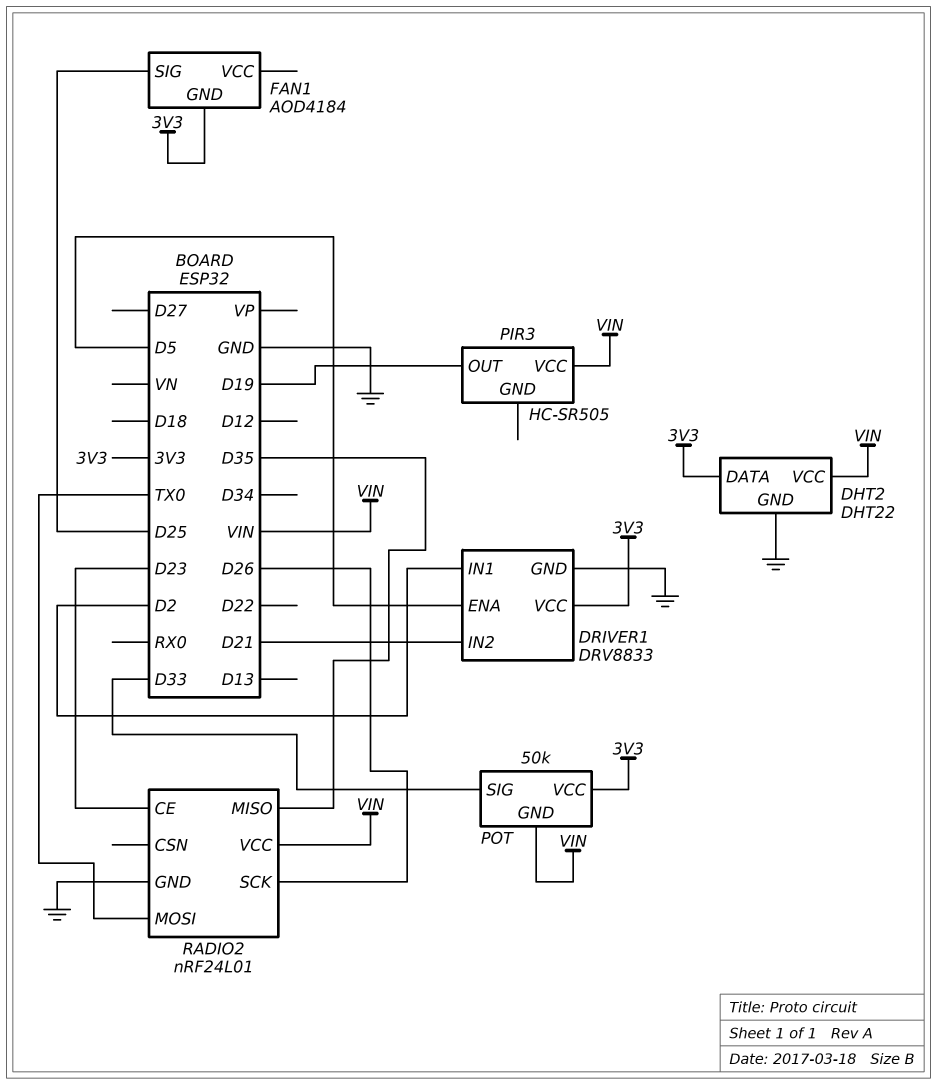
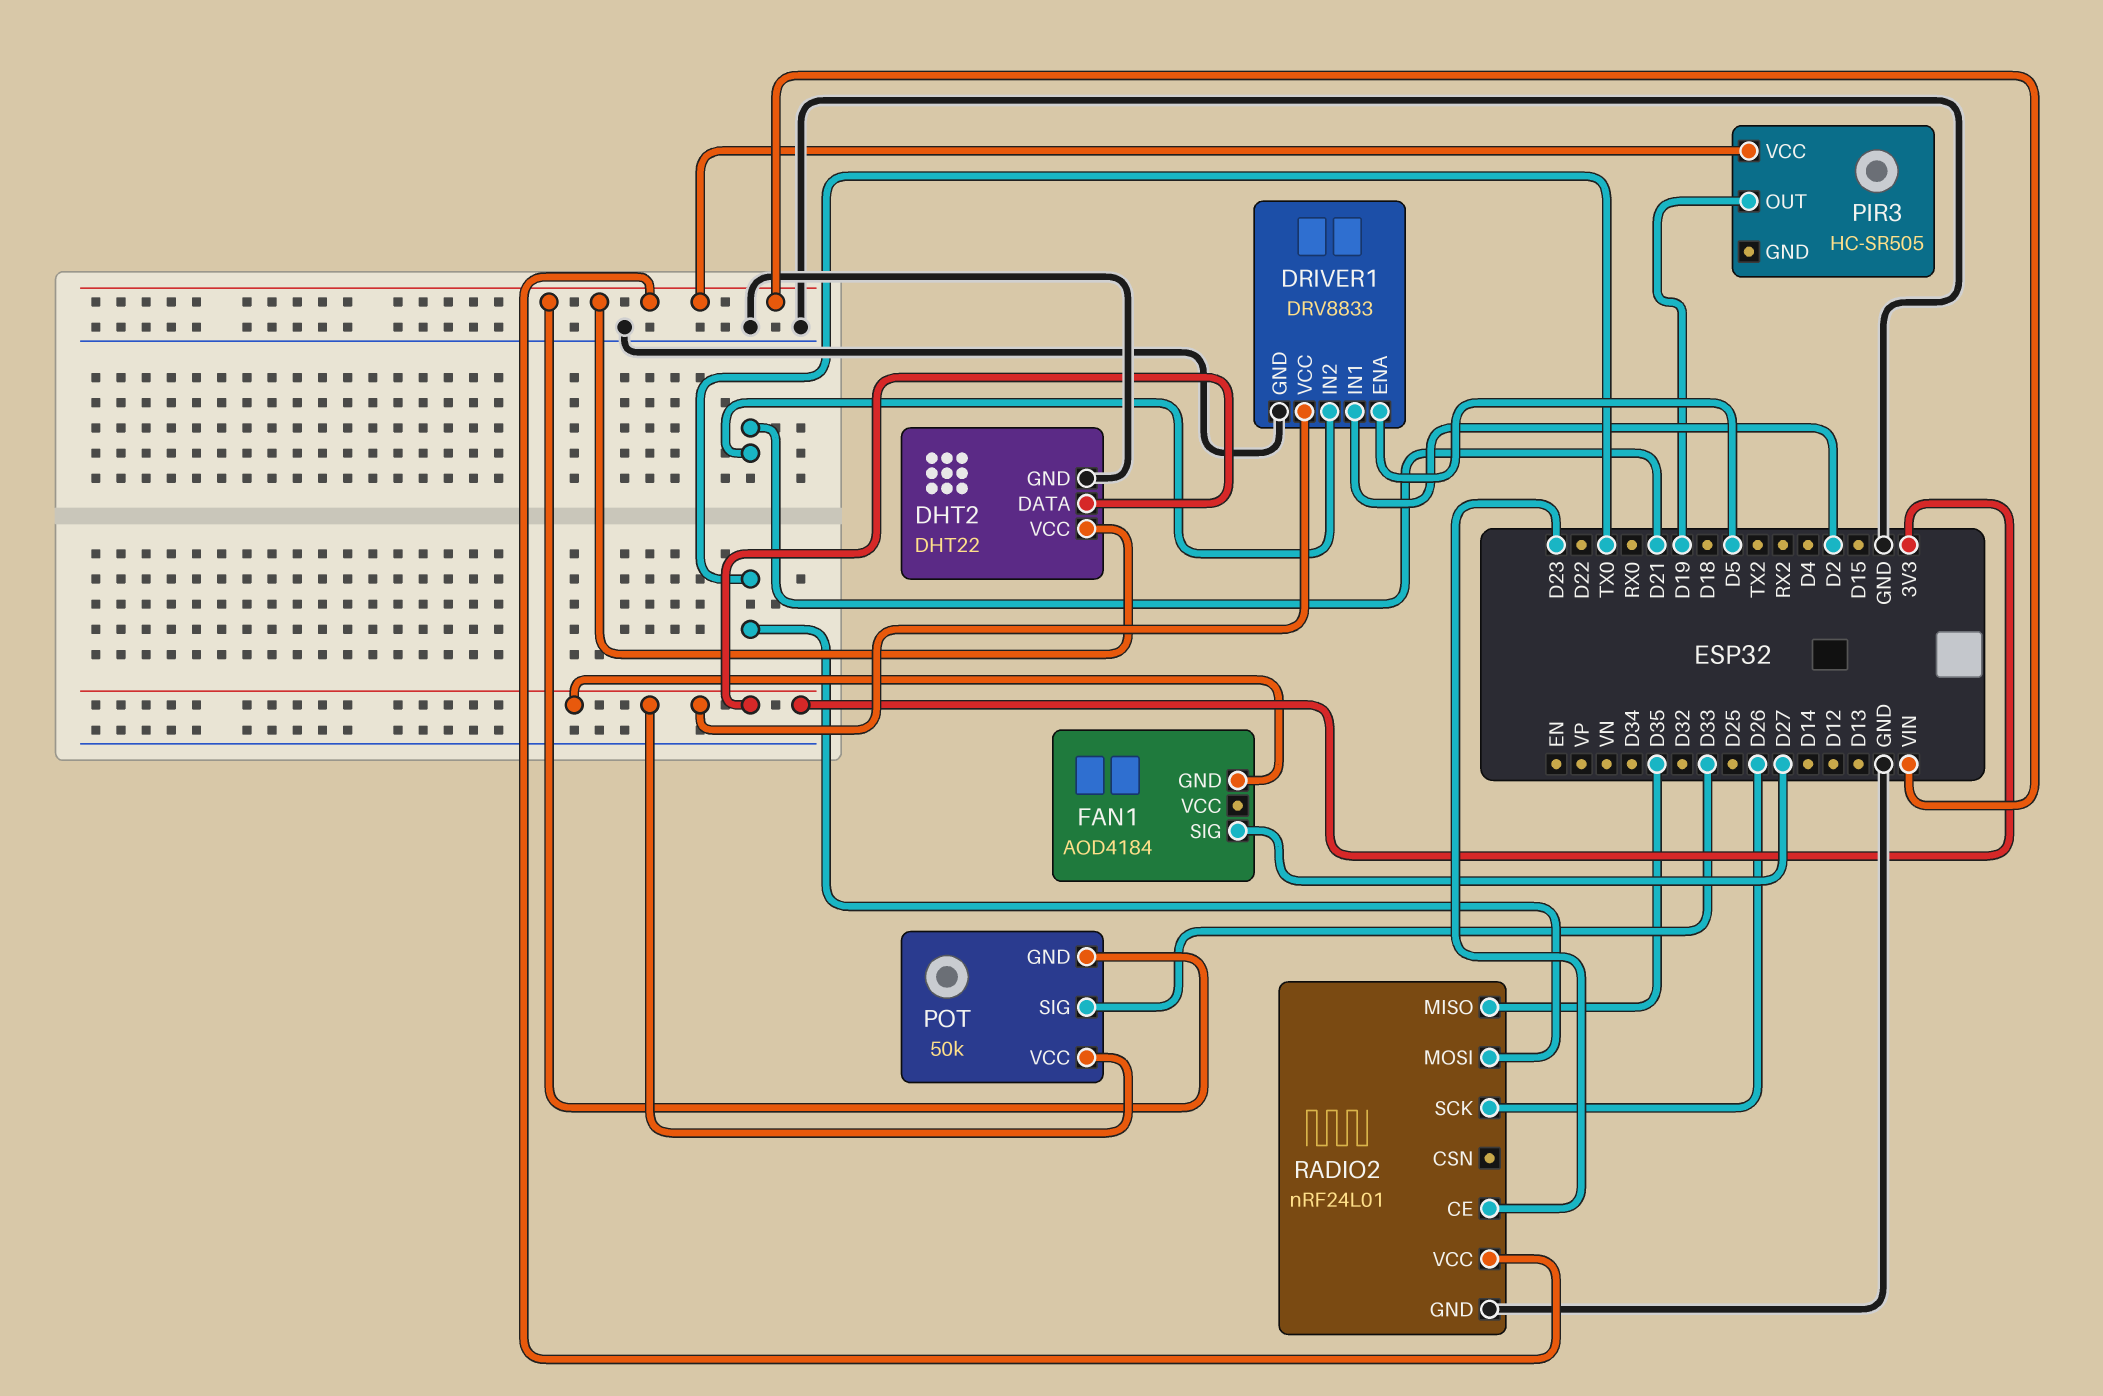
FAN1 pin SIG: D25 -> D27

